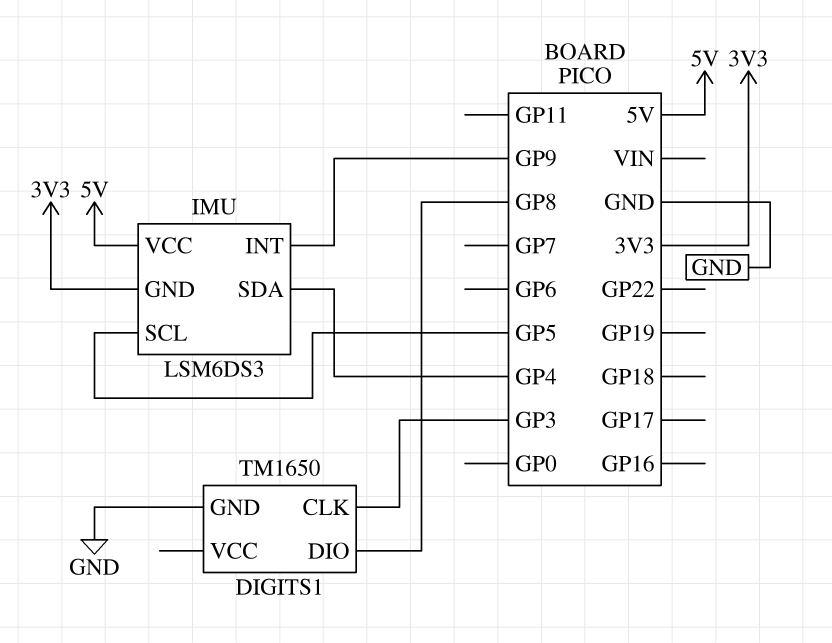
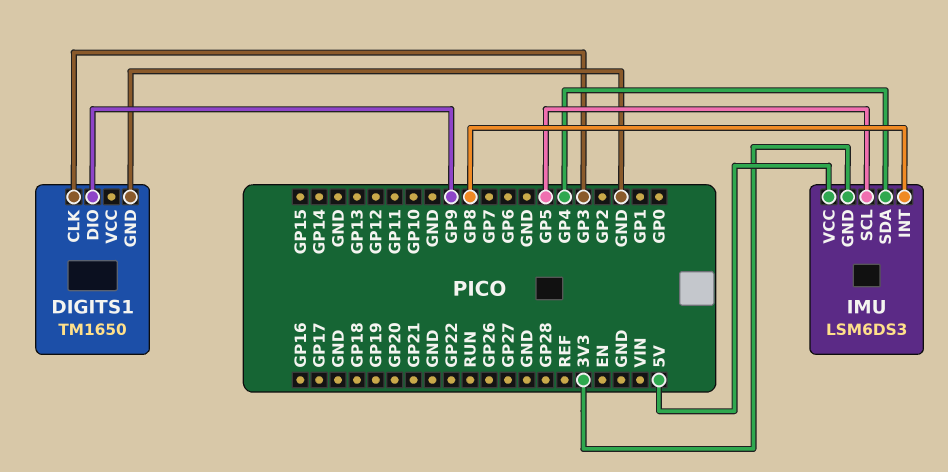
DIGITS1 pin DIO: GP8 -> GP9
IMU pin INT: GP9 -> GP8

